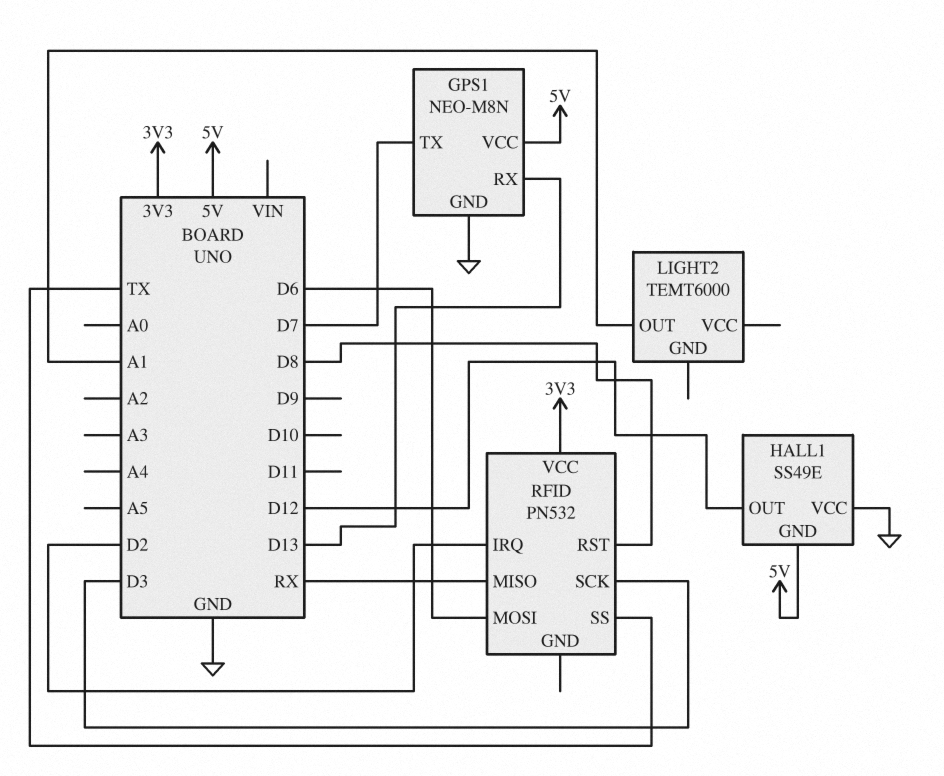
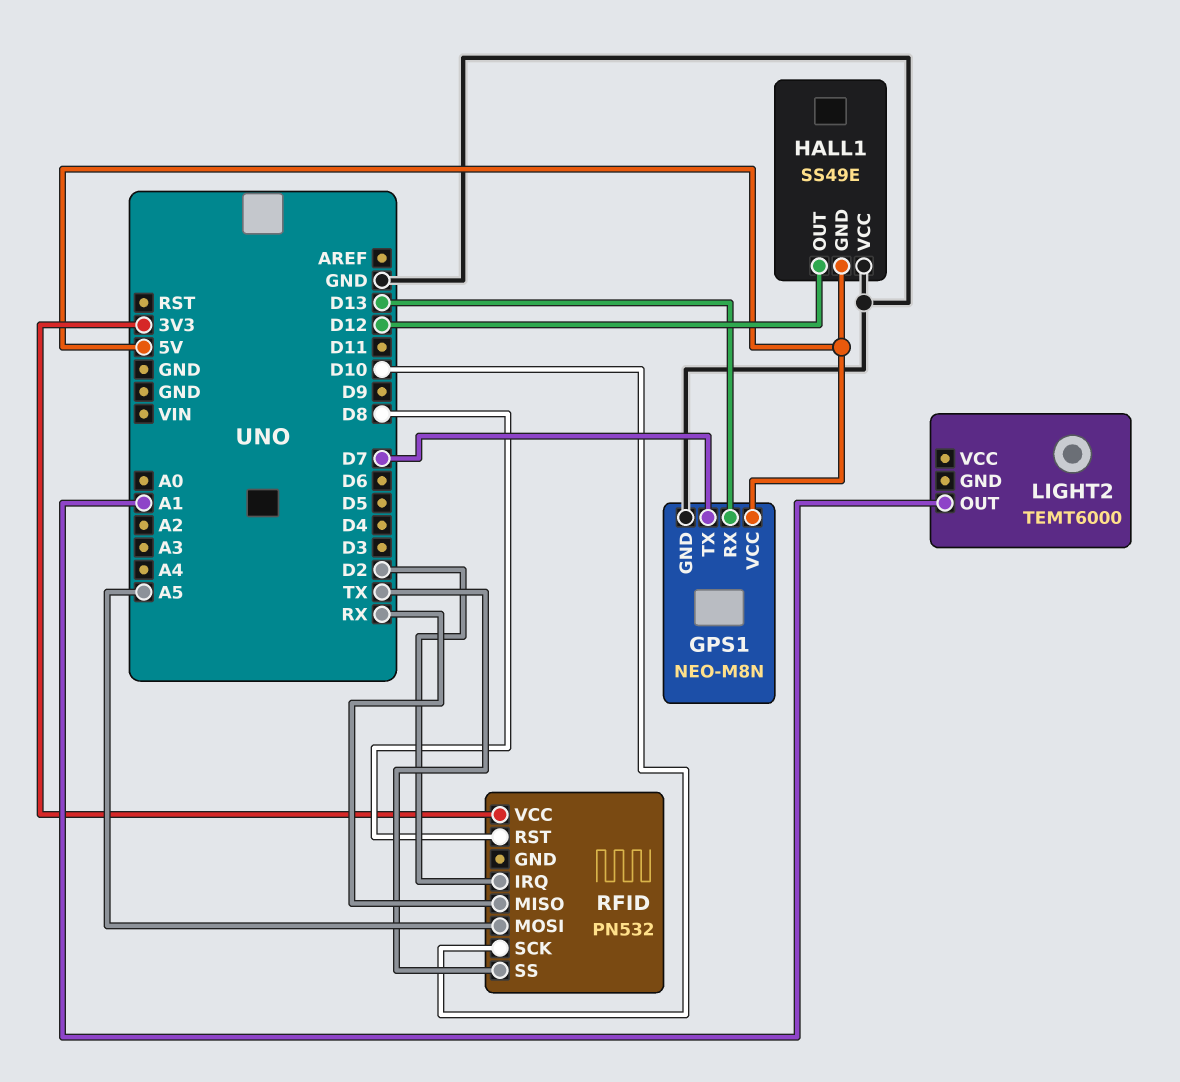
RFID pin MOSI: D6 -> A5
RFID pin SCK: D3 -> D10

